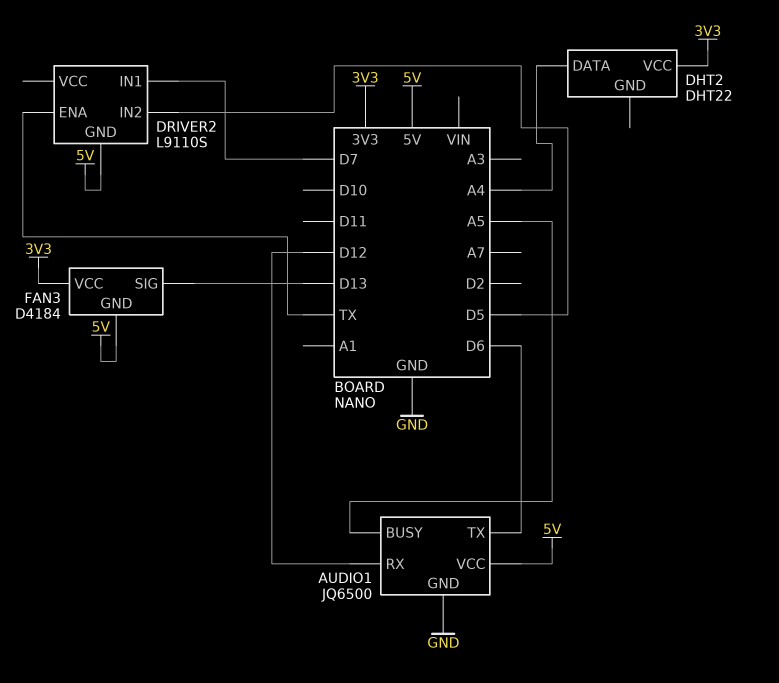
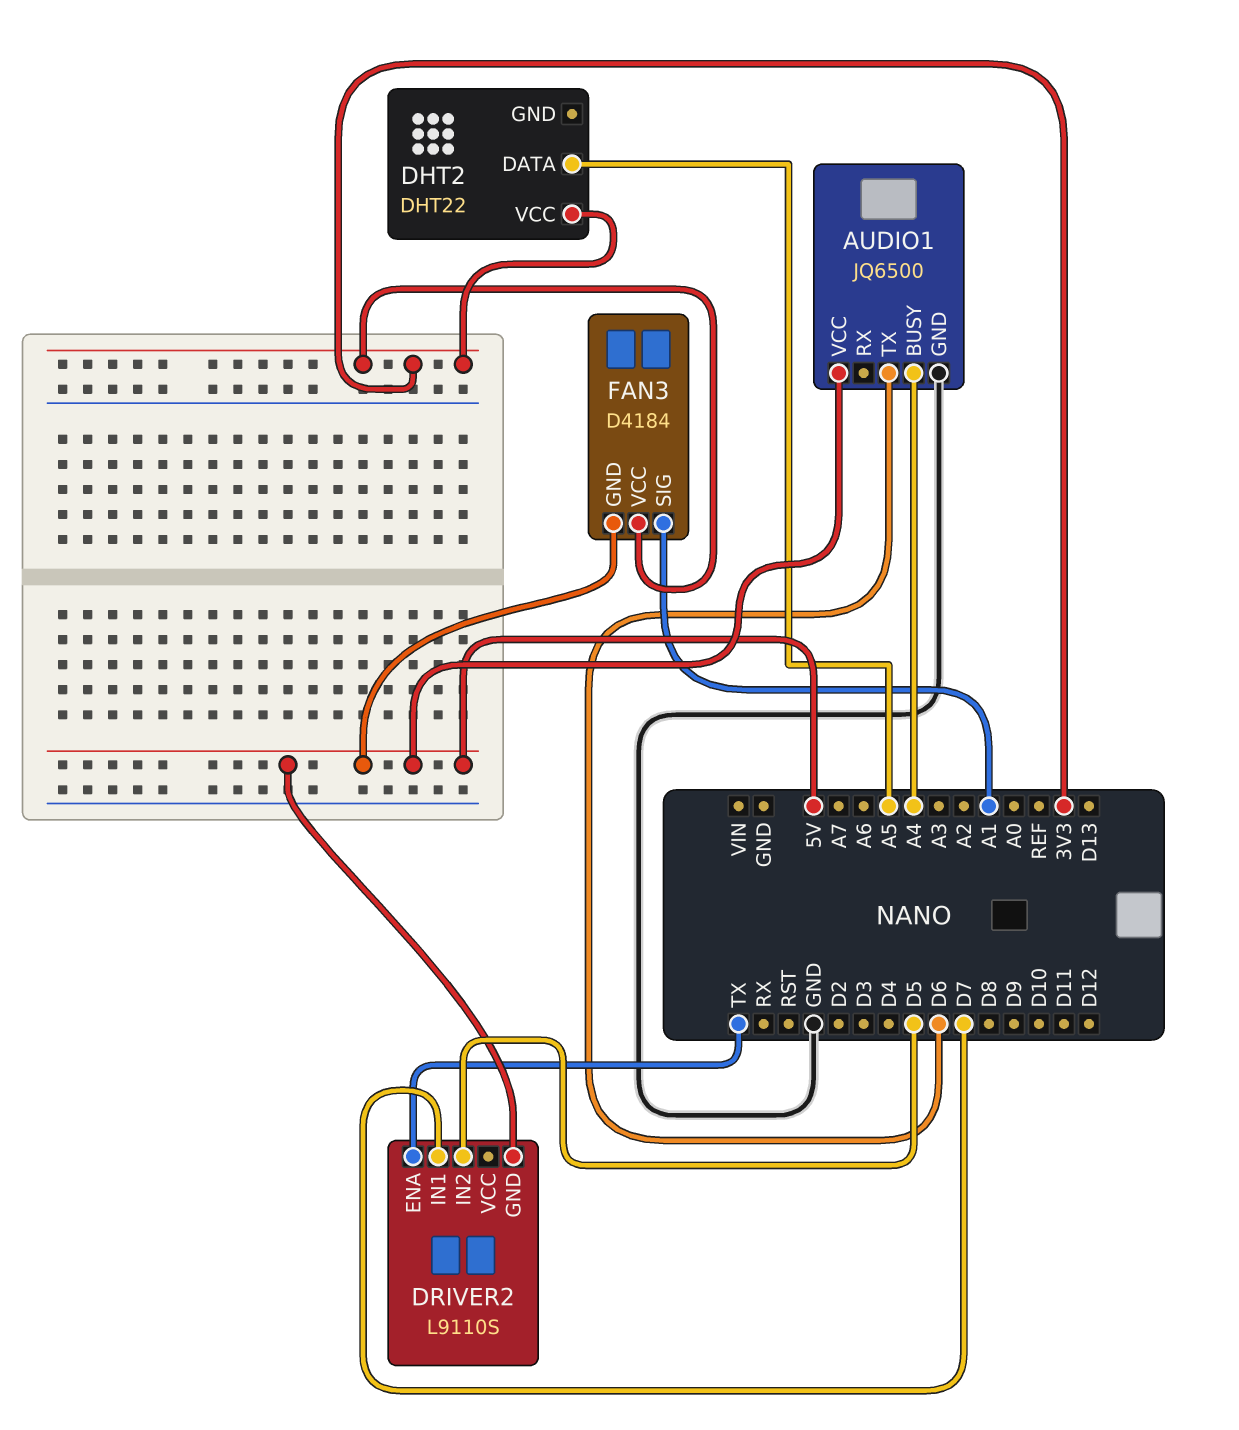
AUDIO1 pin BUSY: A5 -> A4
AUDIO1 pin RX: D12 -> none
DHT2 pin DATA: A4 -> A5
FAN3 pin SIG: D13 -> A1

